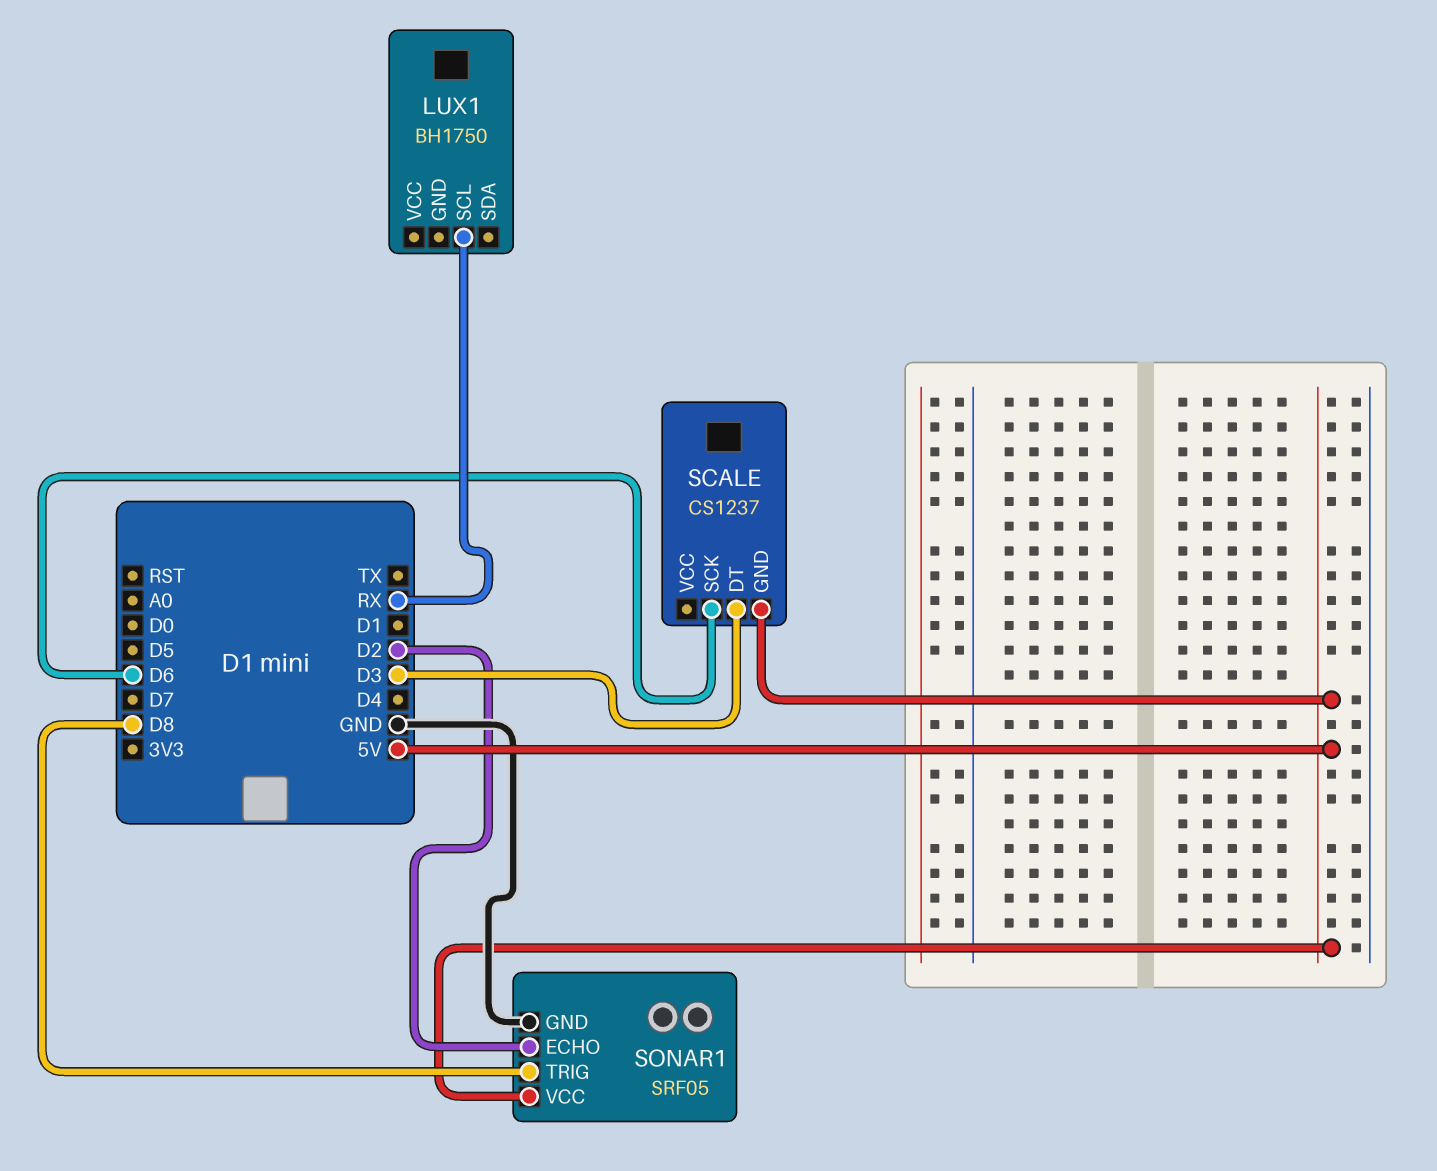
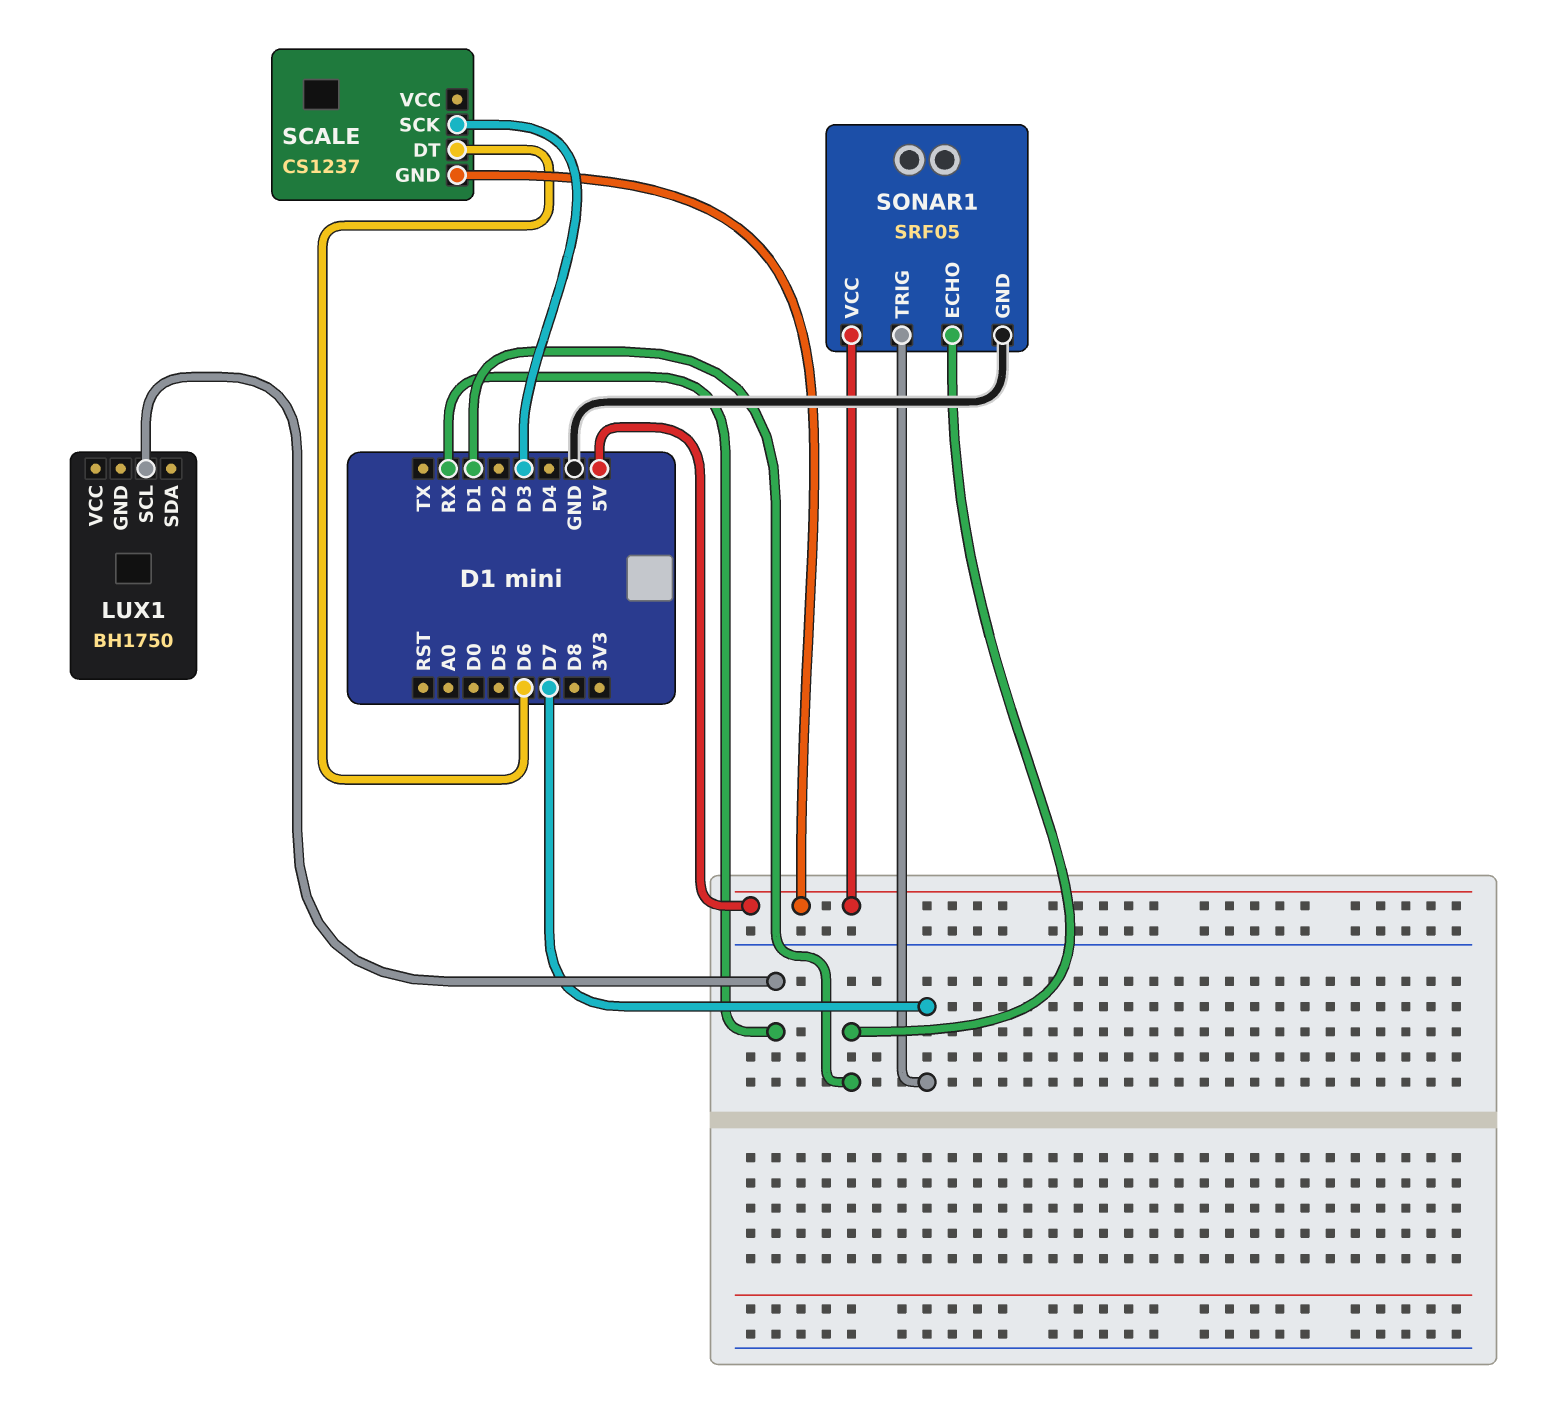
SCALE pin DT: D3 -> D6
SCALE pin SCK: D6 -> D3
SONAR1 pin ECHO: D2 -> D1
SONAR1 pin TRIG: D8 -> D7

